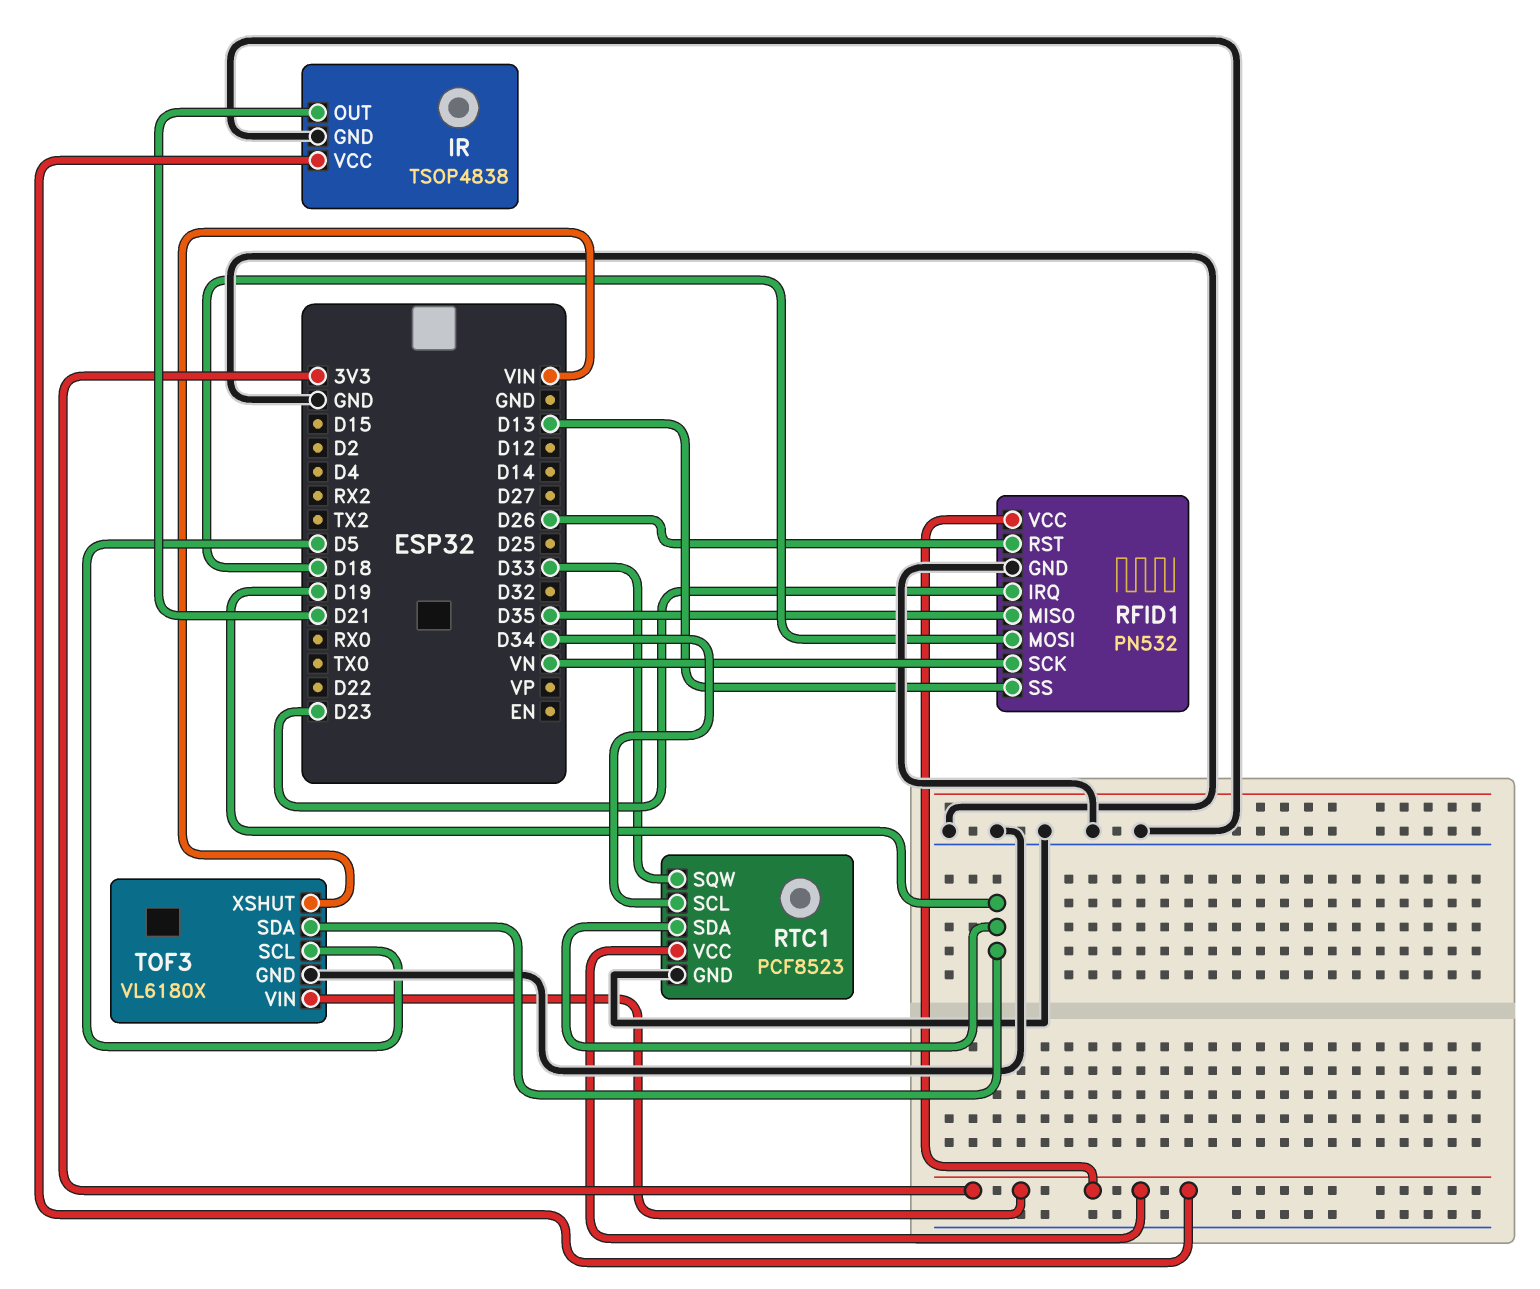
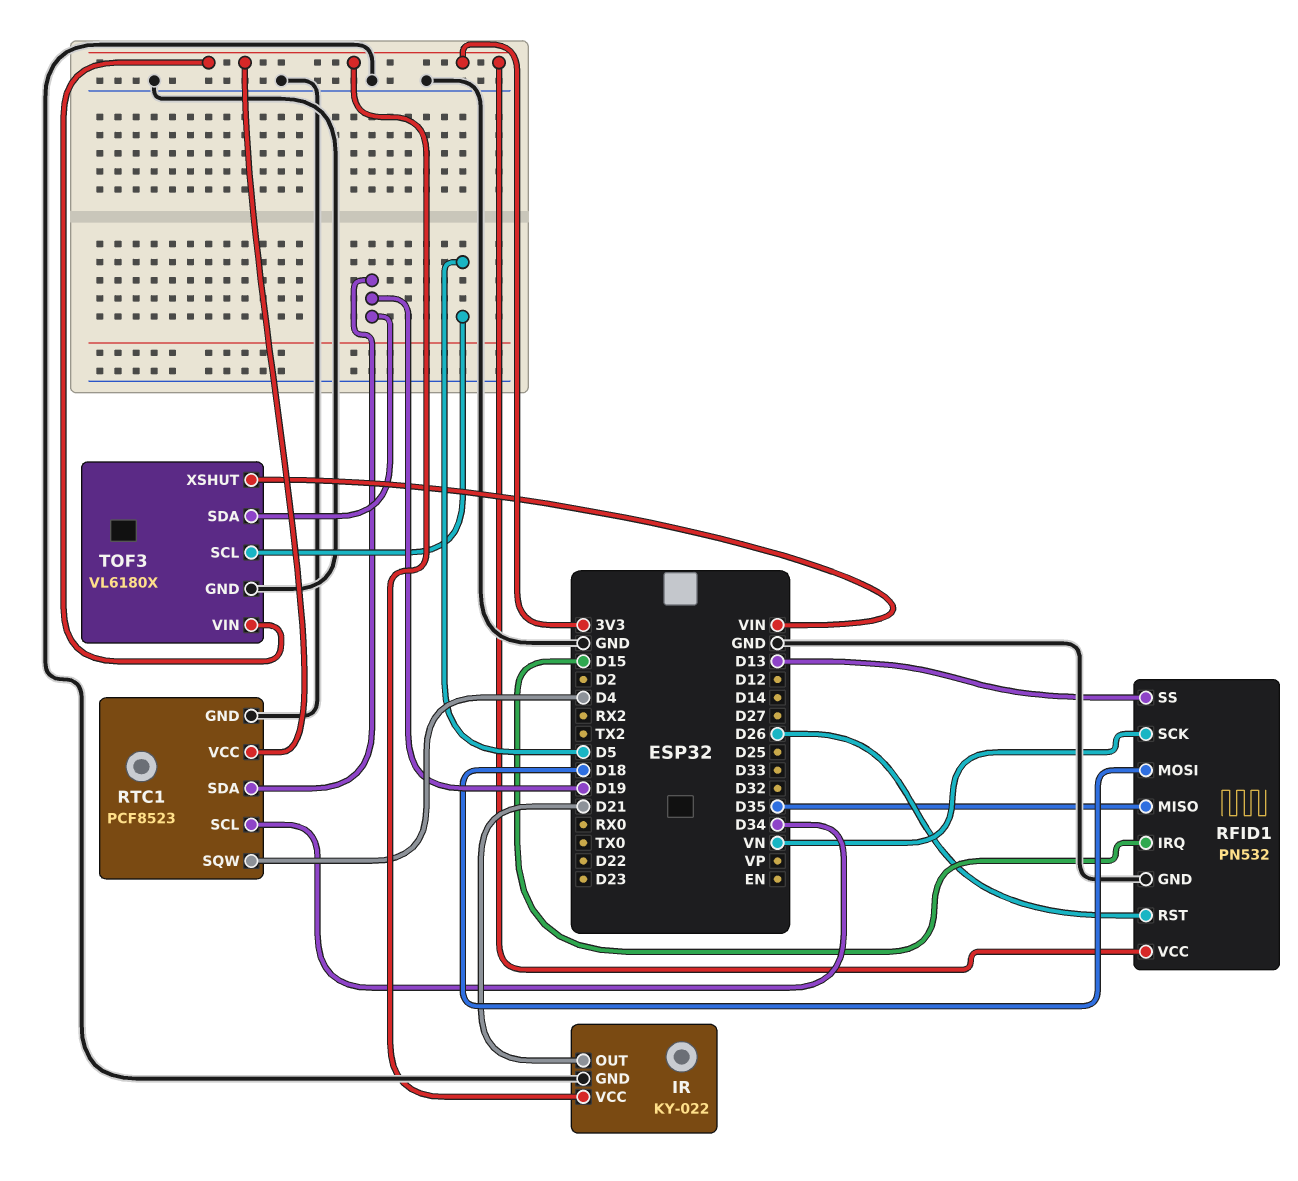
IR: TSOP4838 -> KY-022
RFID1 pin IRQ: D23 -> D15
RTC1 pin SQW: D33 -> D4

